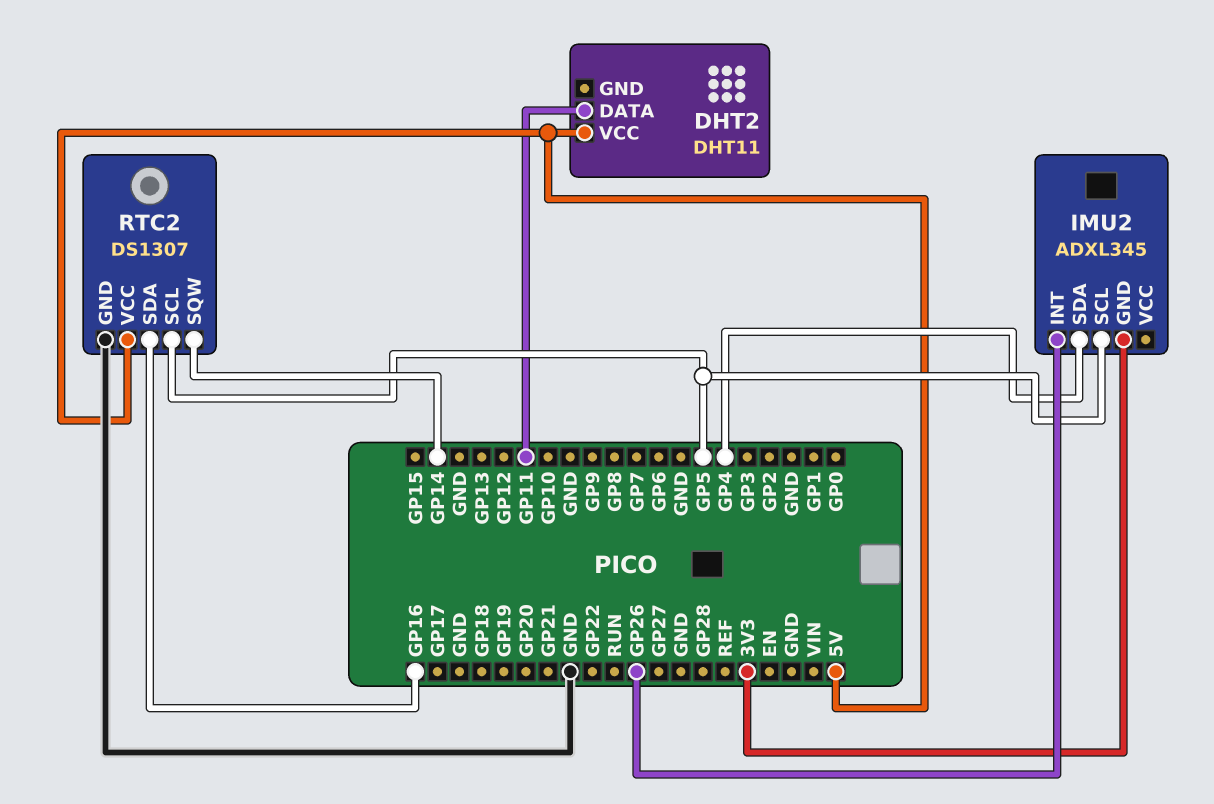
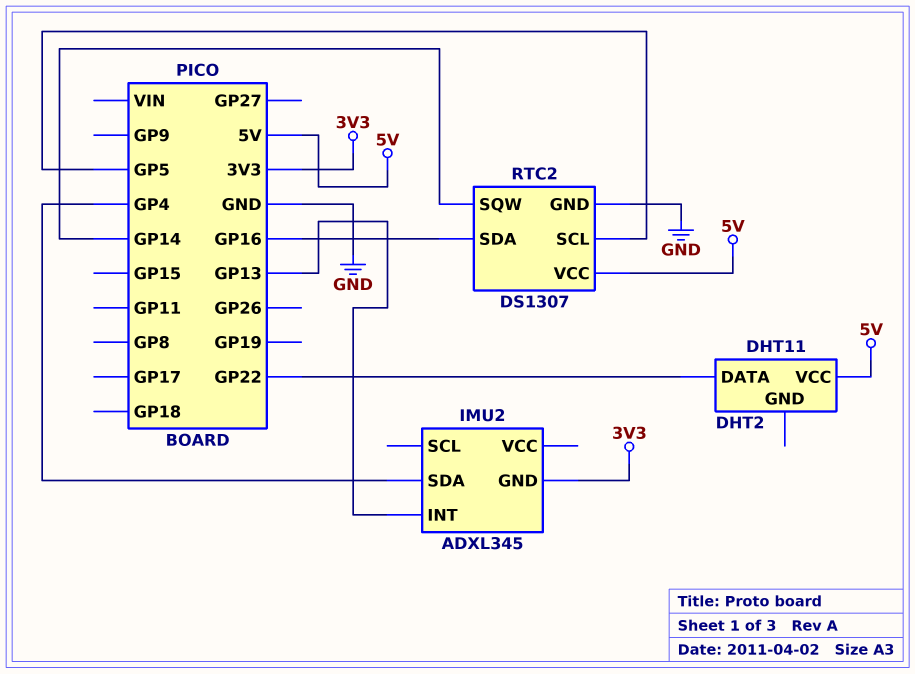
DHT2 pin DATA: GP11 -> GP22
IMU2 pin INT: GP26 -> GP13
IMU2 pin SCL: GP5 -> none

